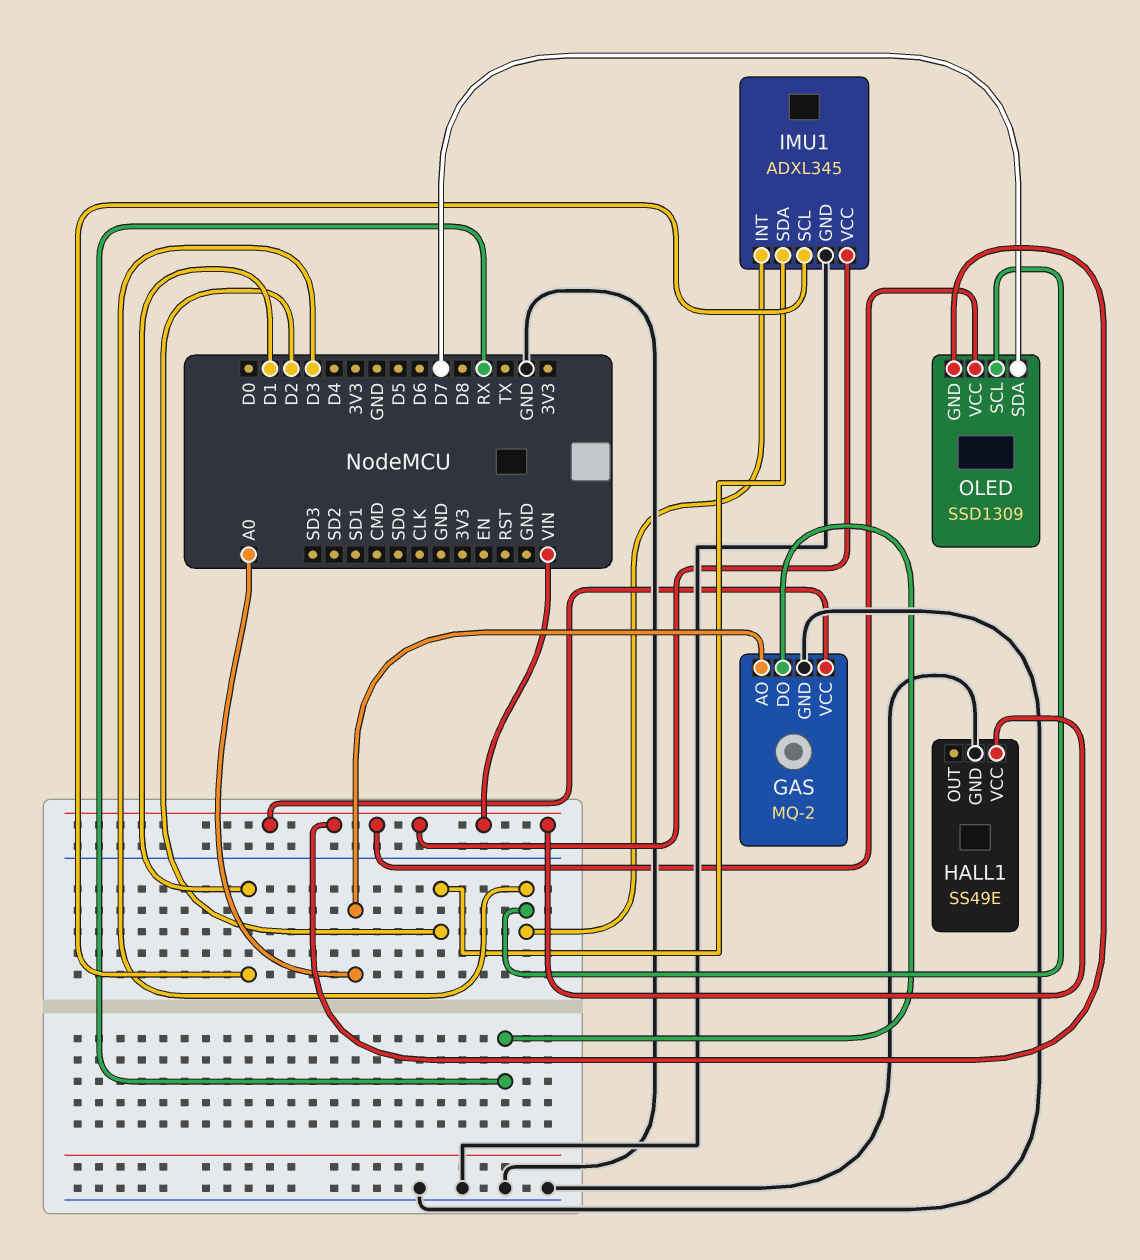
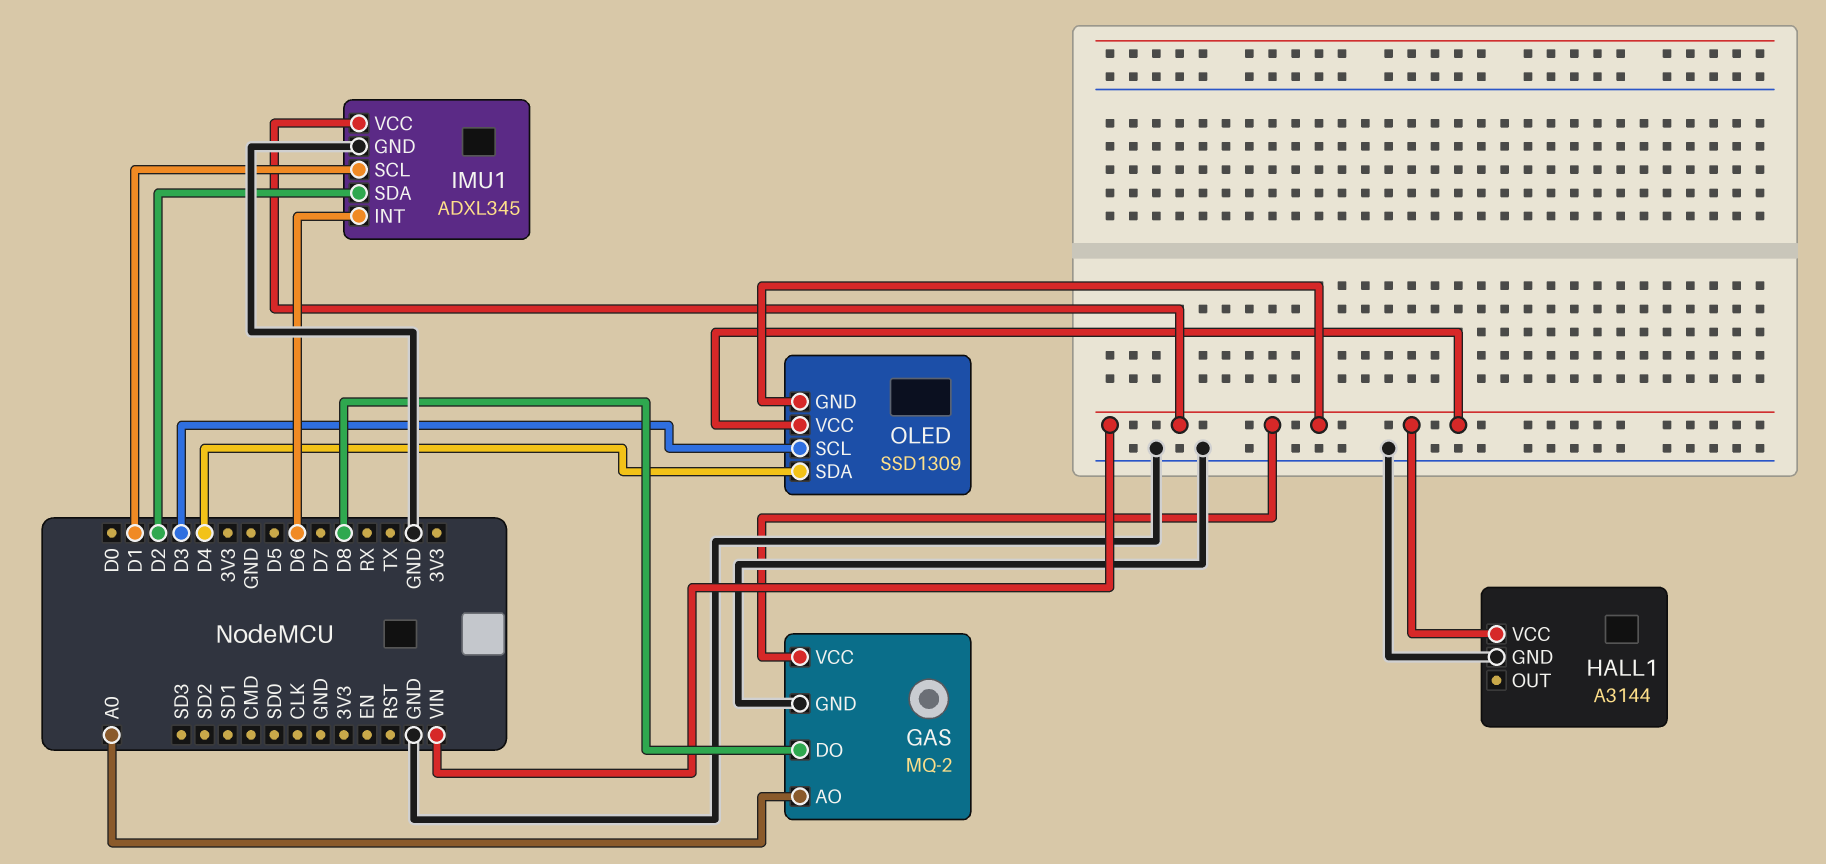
GAS pin DO: RX -> D8
HALL1: SS49E -> A3144
IMU1 pin INT: D3 -> D6
OLED pin SDA: D7 -> D4

